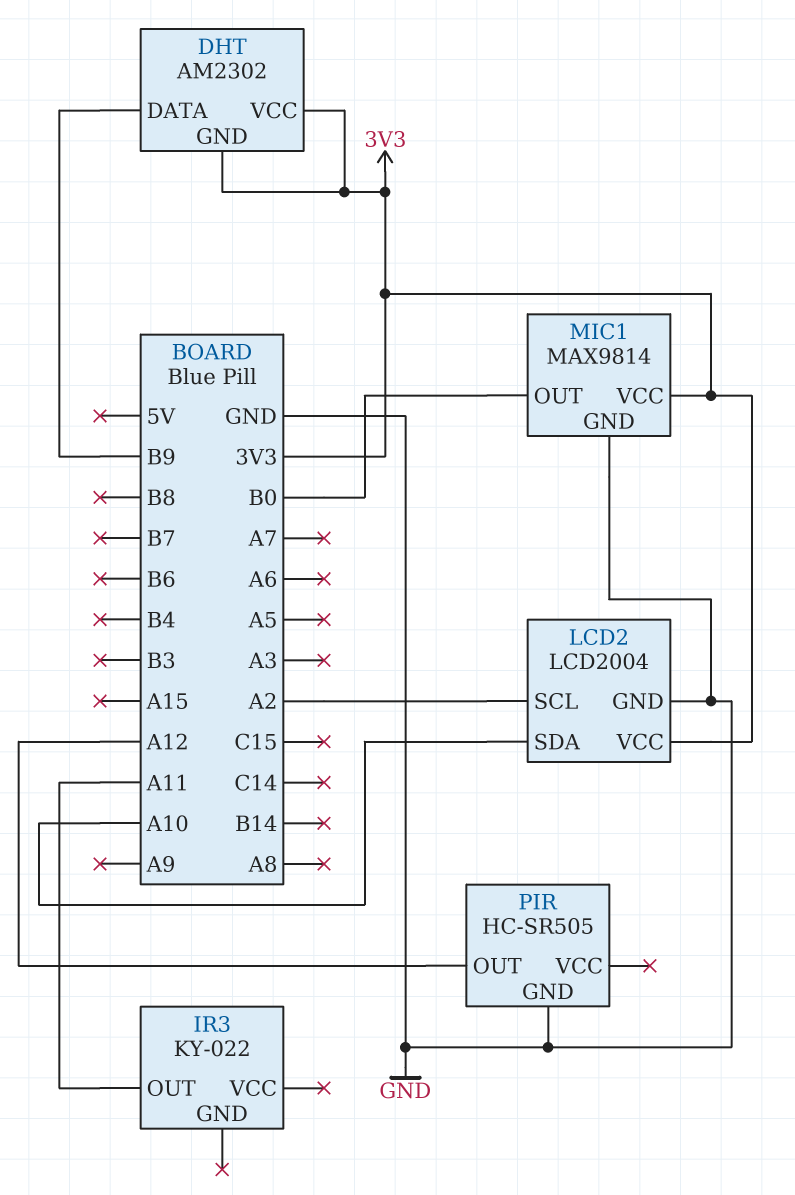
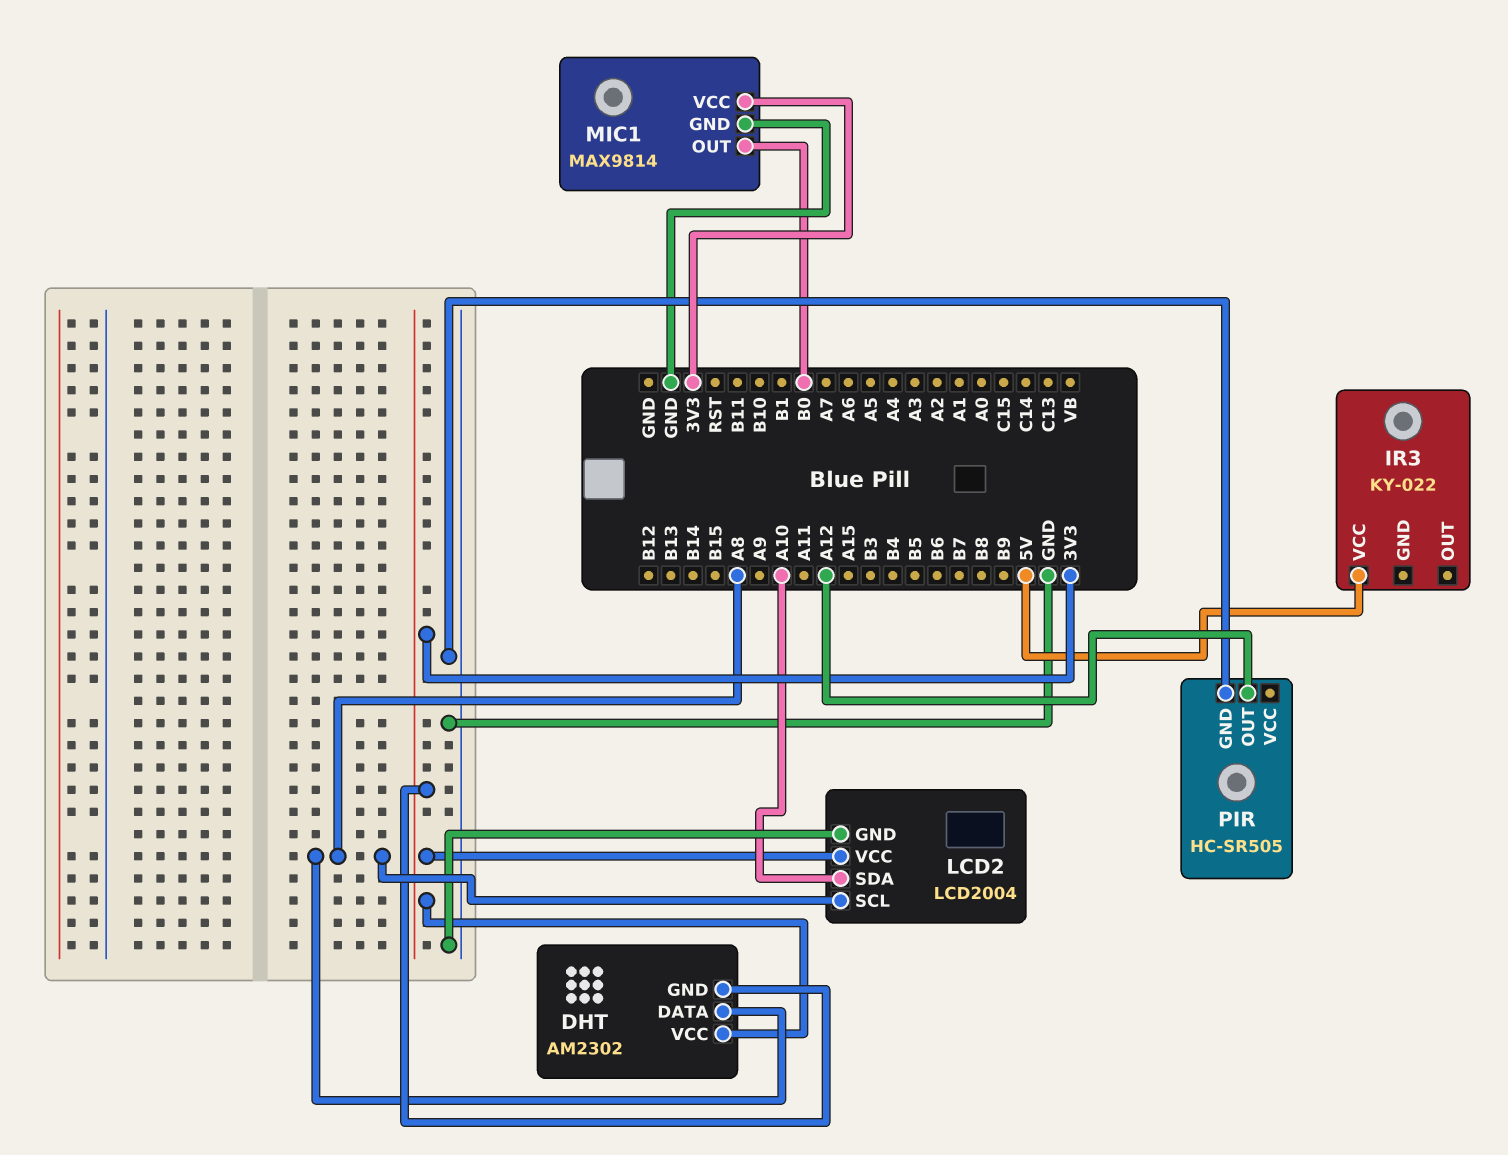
DHT pin DATA: B9 -> A8
IR3 pin OUT: A11 -> none
IR3 pin VCC: none -> 5V
LCD2 pin SCL: A2 -> A8

